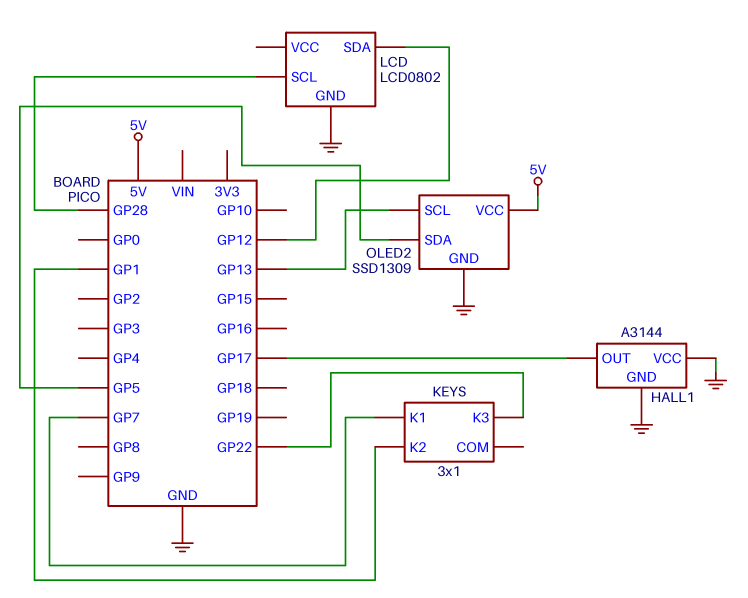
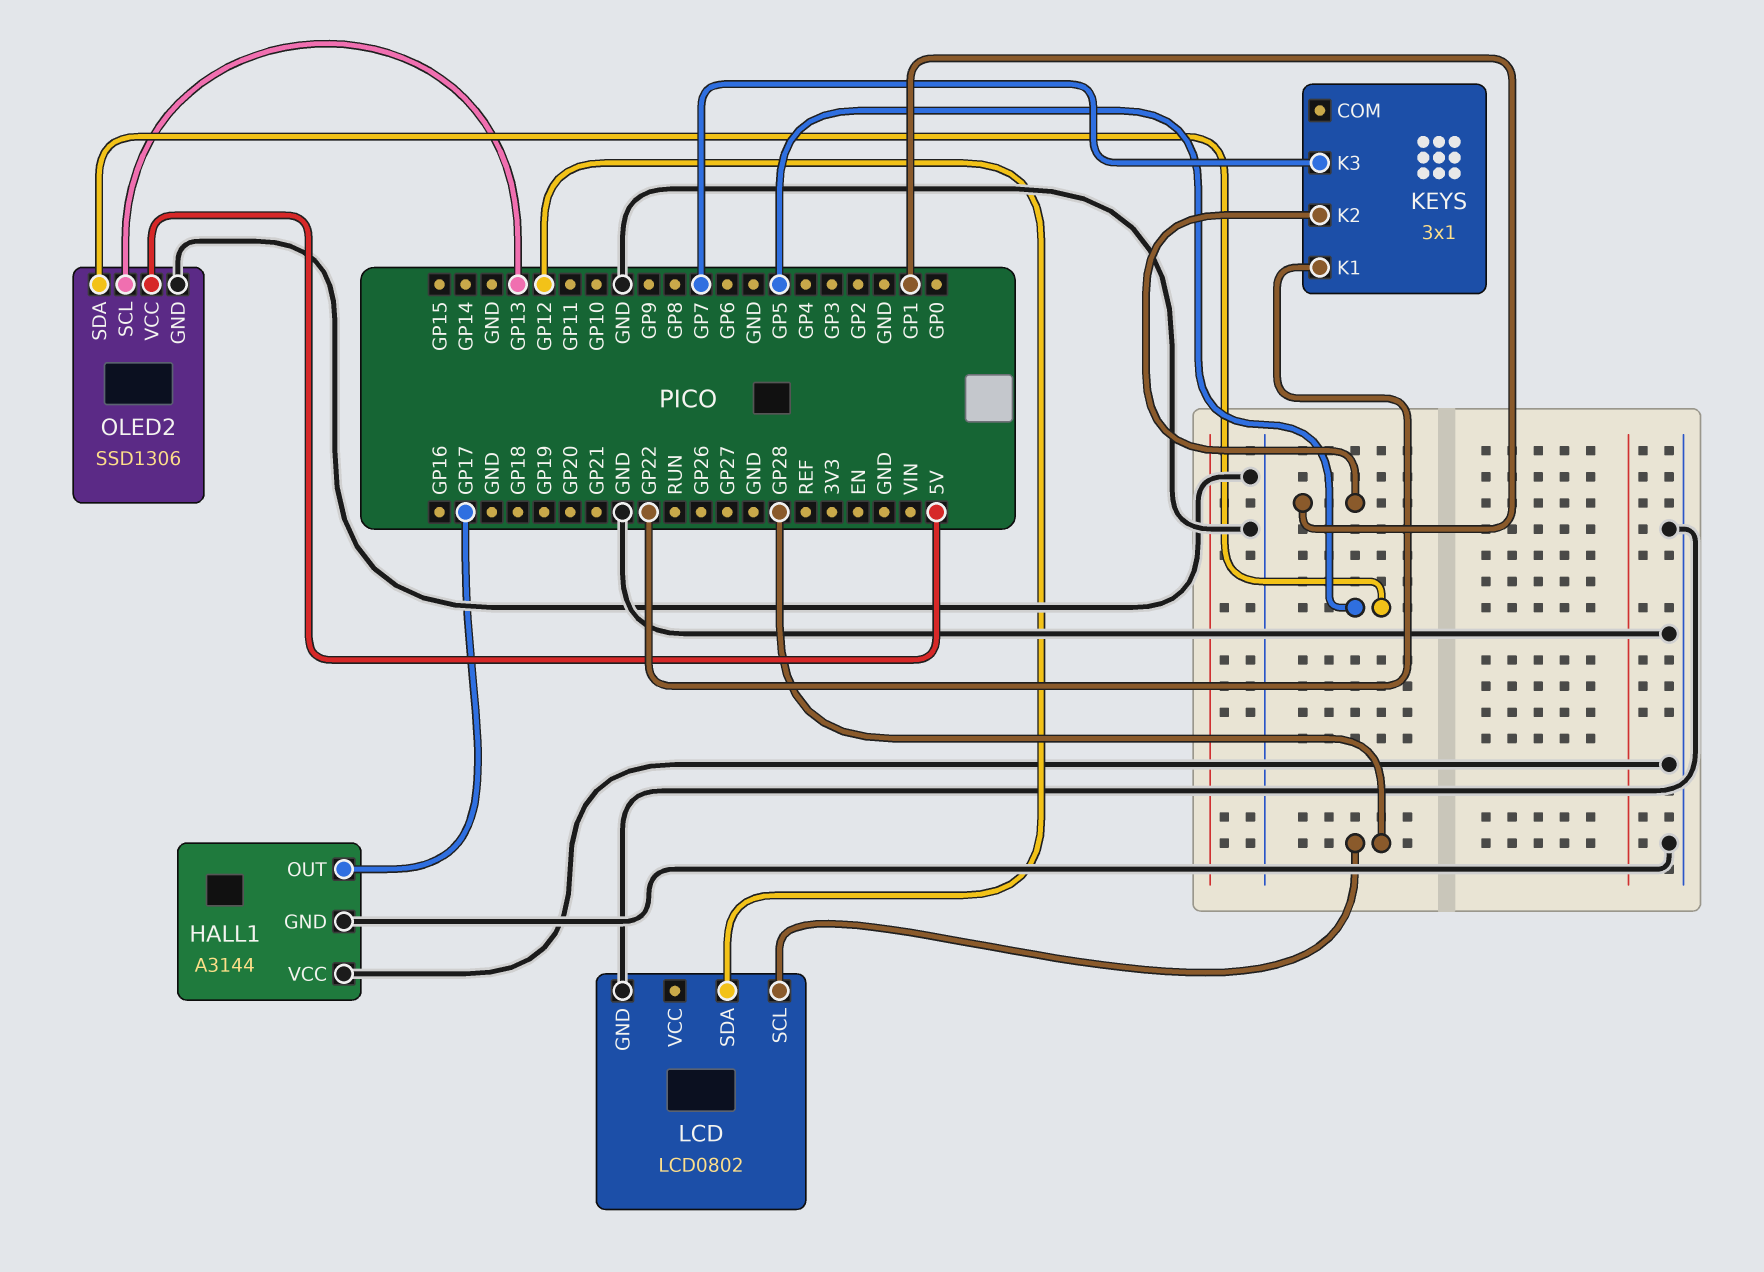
KEYS pin K1: GP7 -> GP22
KEYS pin K3: GP22 -> GP7
OLED2: SSD1309 -> SSD1306

